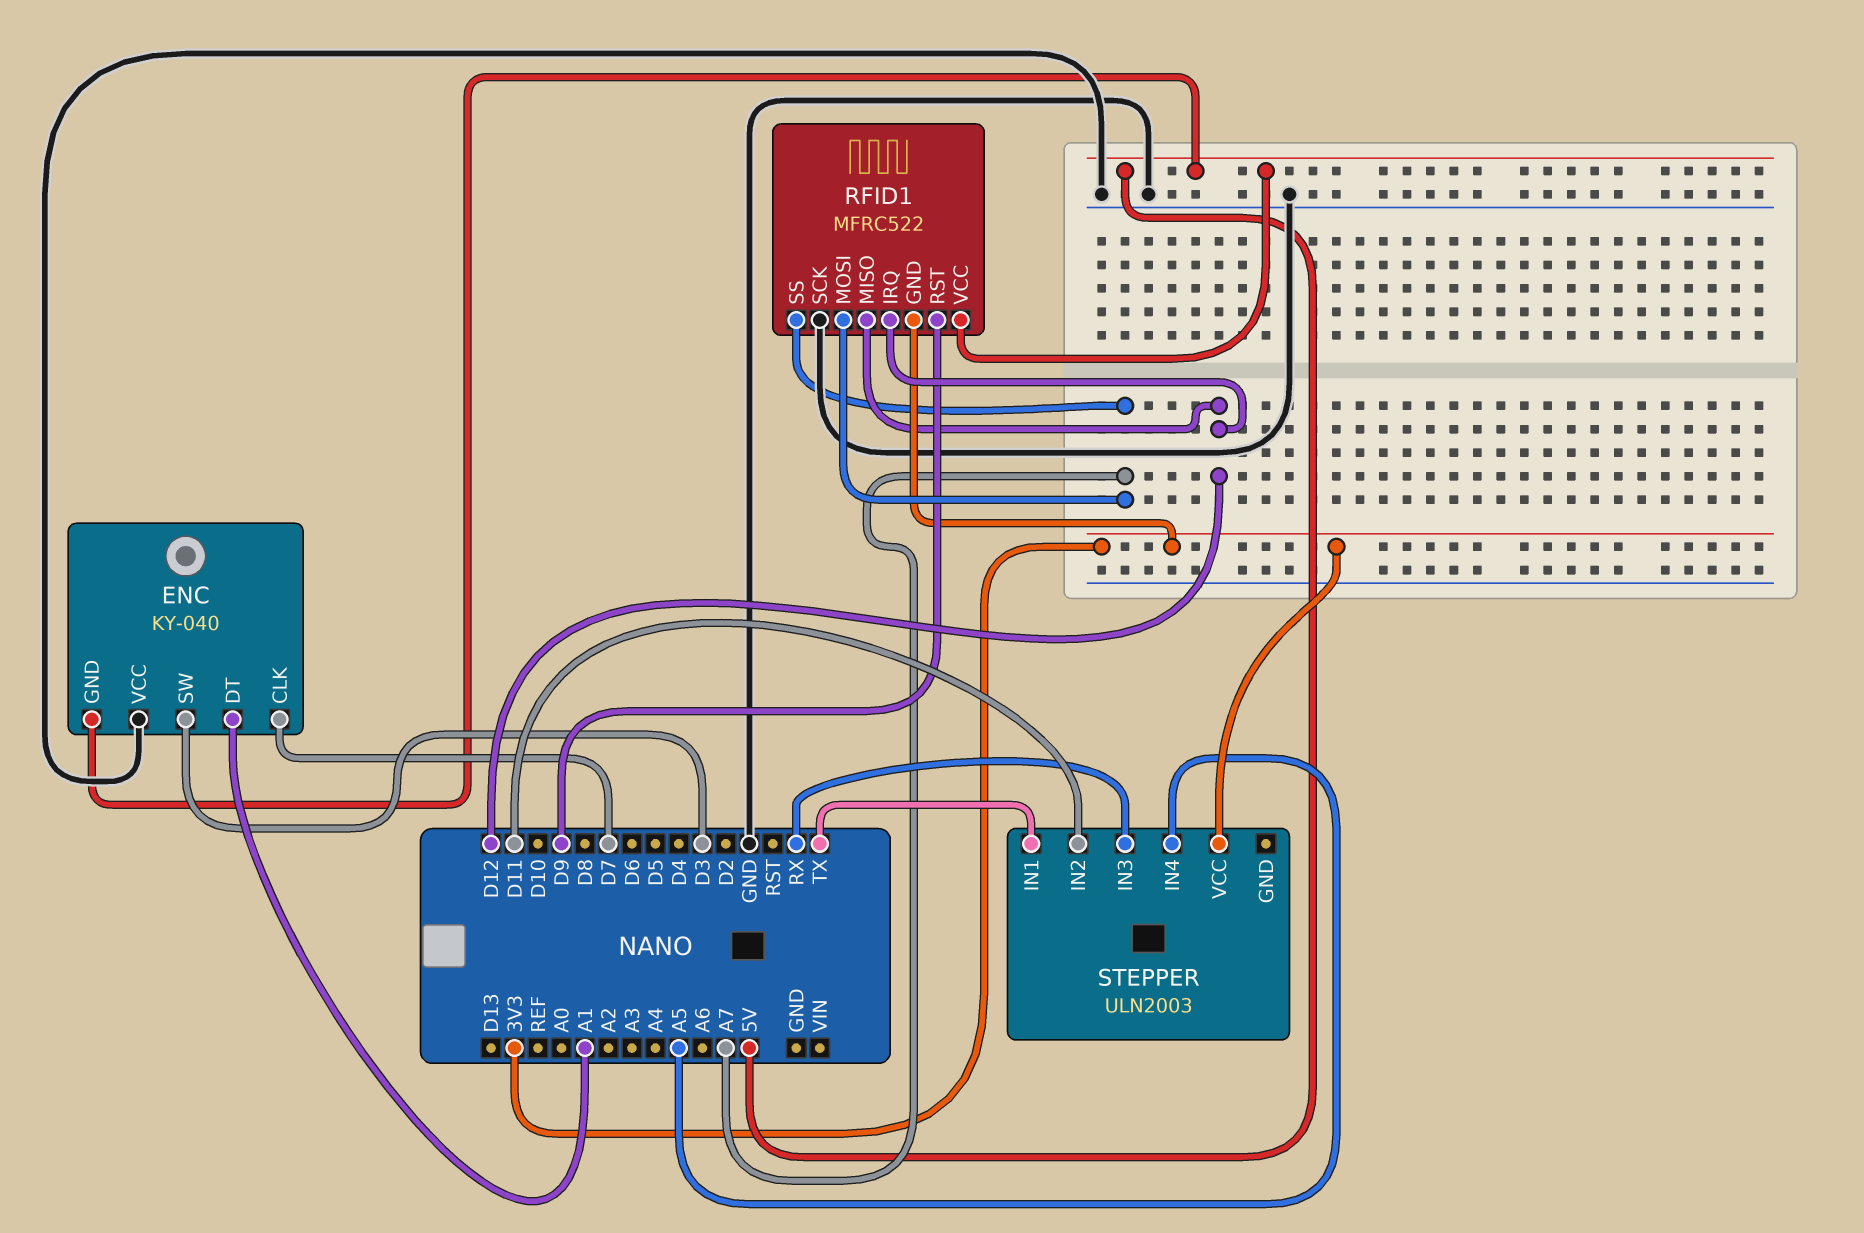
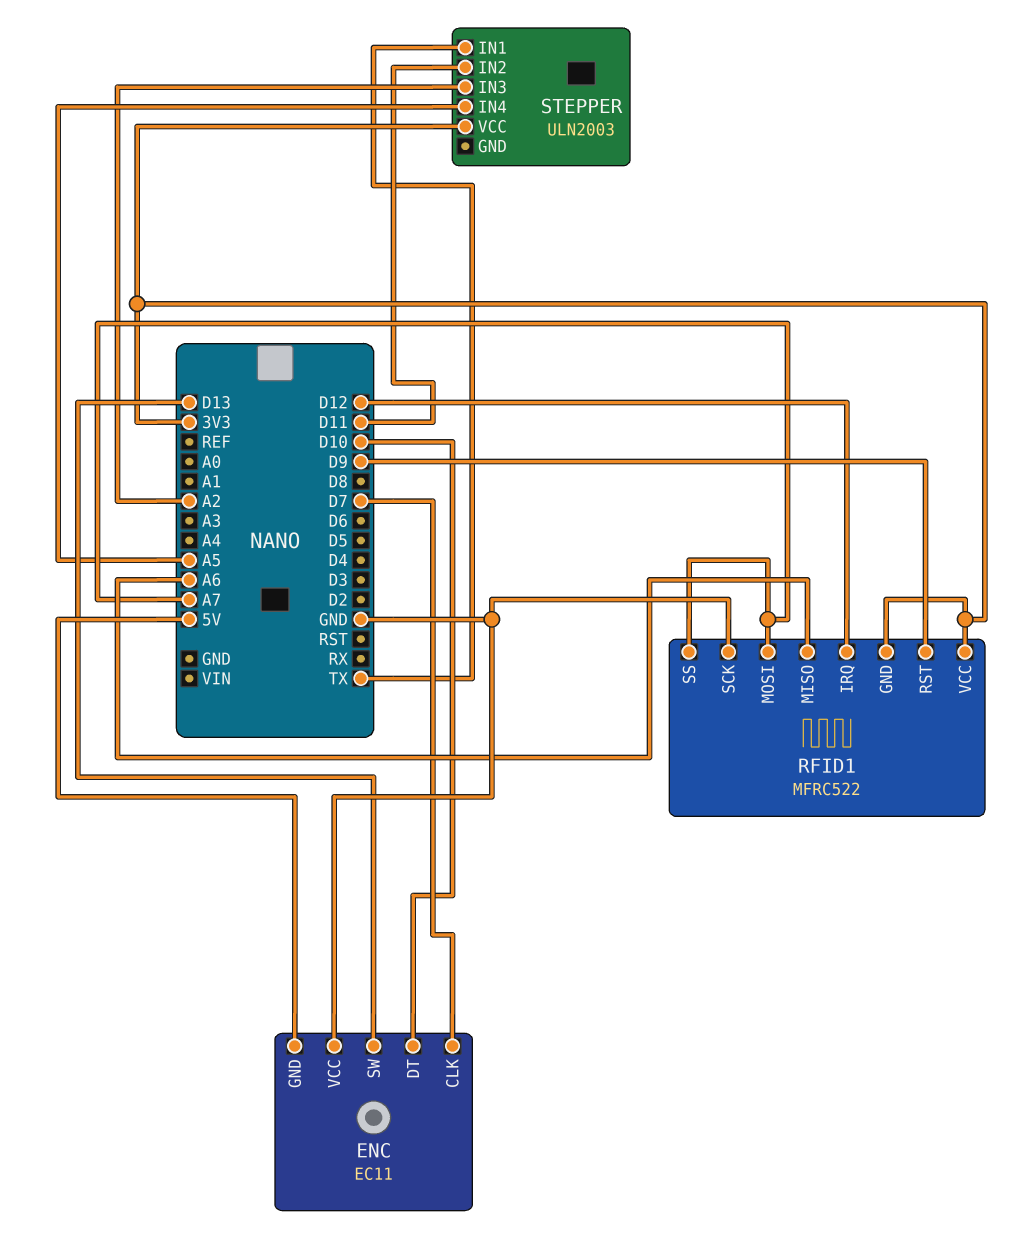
ENC: KY-040 -> EC11
ENC pin DT: A1 -> D10
ENC pin SW: D3 -> D13
RFID1 pin MISO: D12 -> A6
RFID1 pin VCC: 5V -> 3V3
STEPPER pin IN3: RX -> A2

